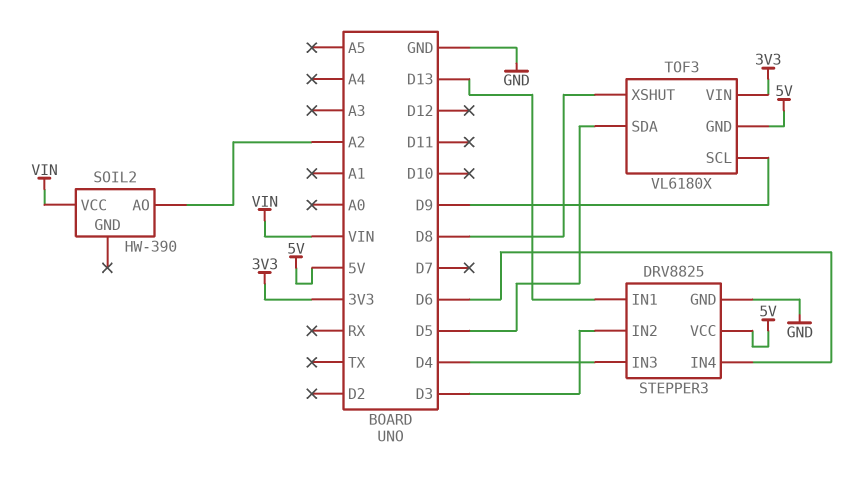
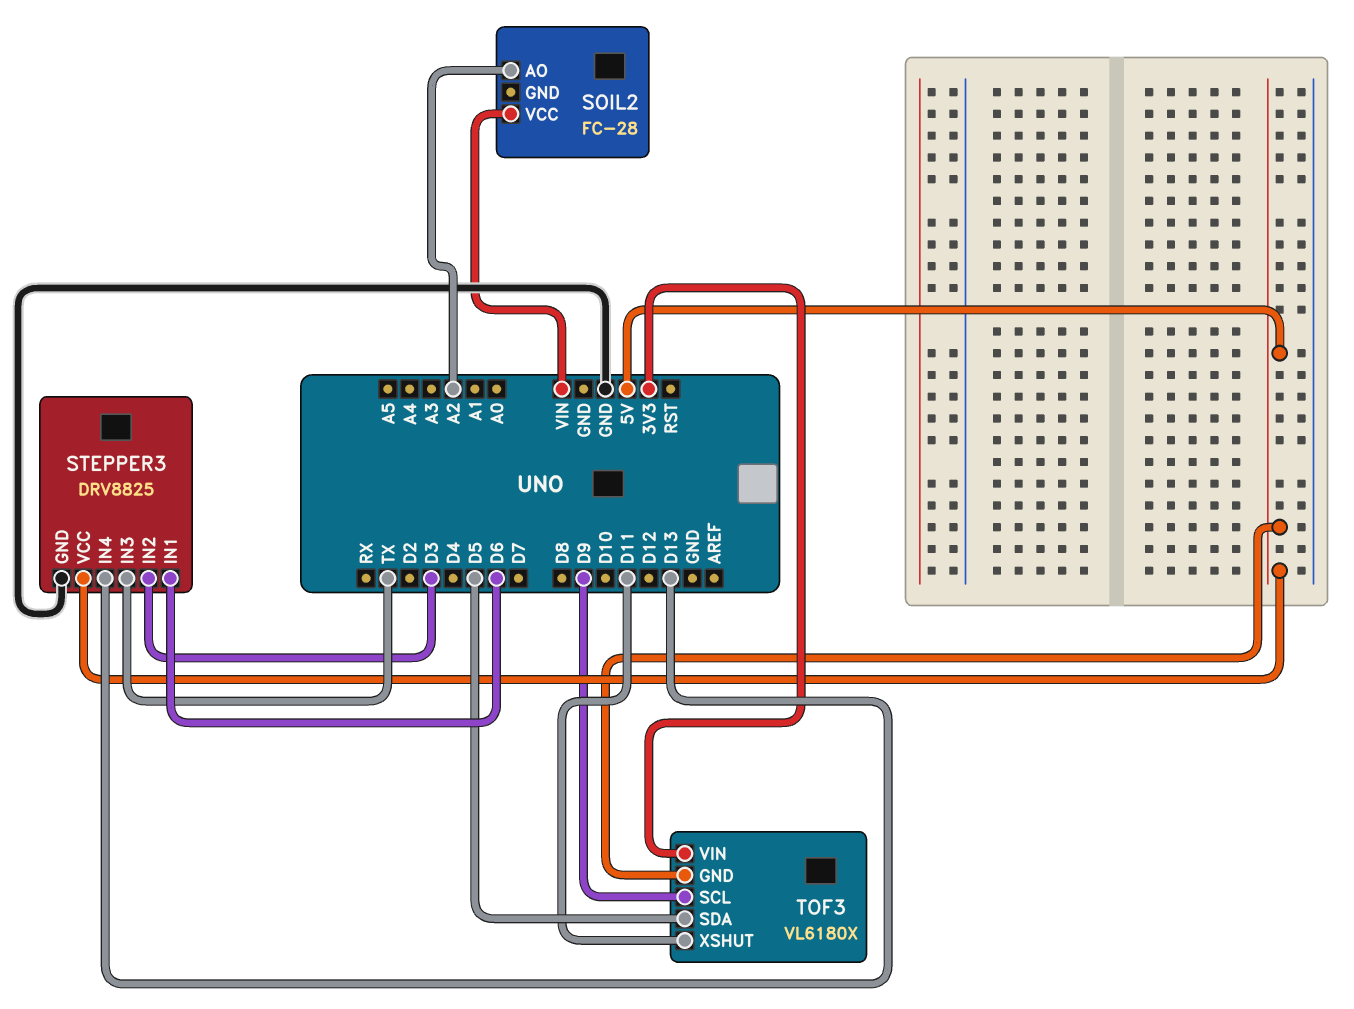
SOIL2: HW-390 -> FC-28
STEPPER3 pin IN1: D13 -> D6
STEPPER3 pin IN3: D4 -> TX
STEPPER3 pin IN4: D6 -> D13
TOF3 pin XSHUT: D8 -> D11

